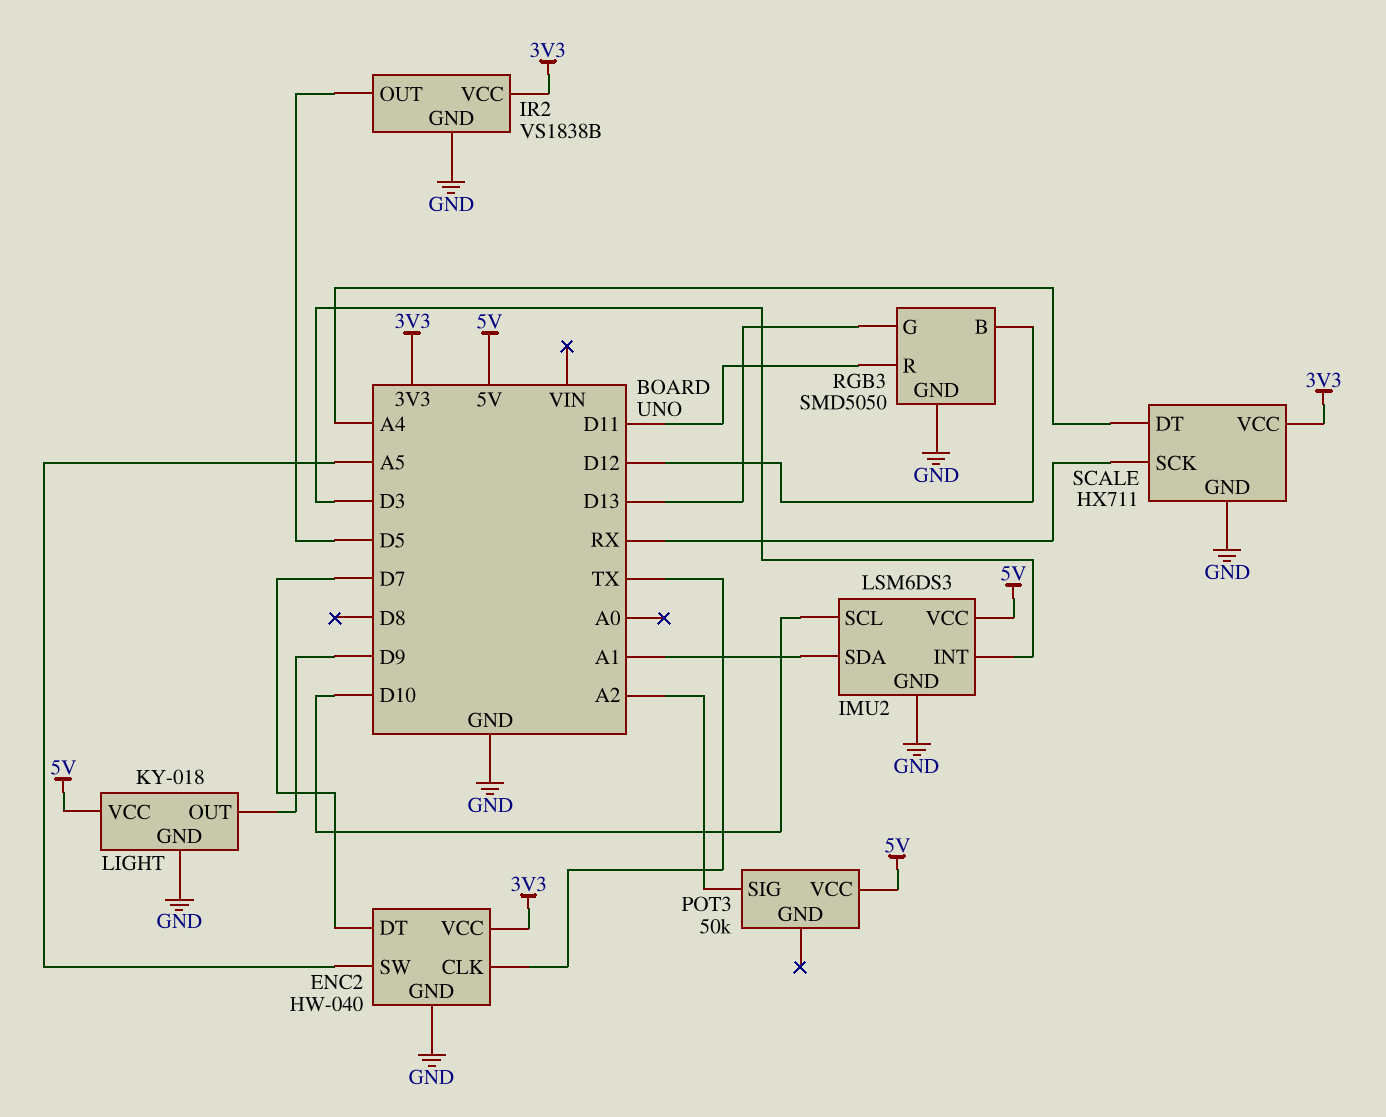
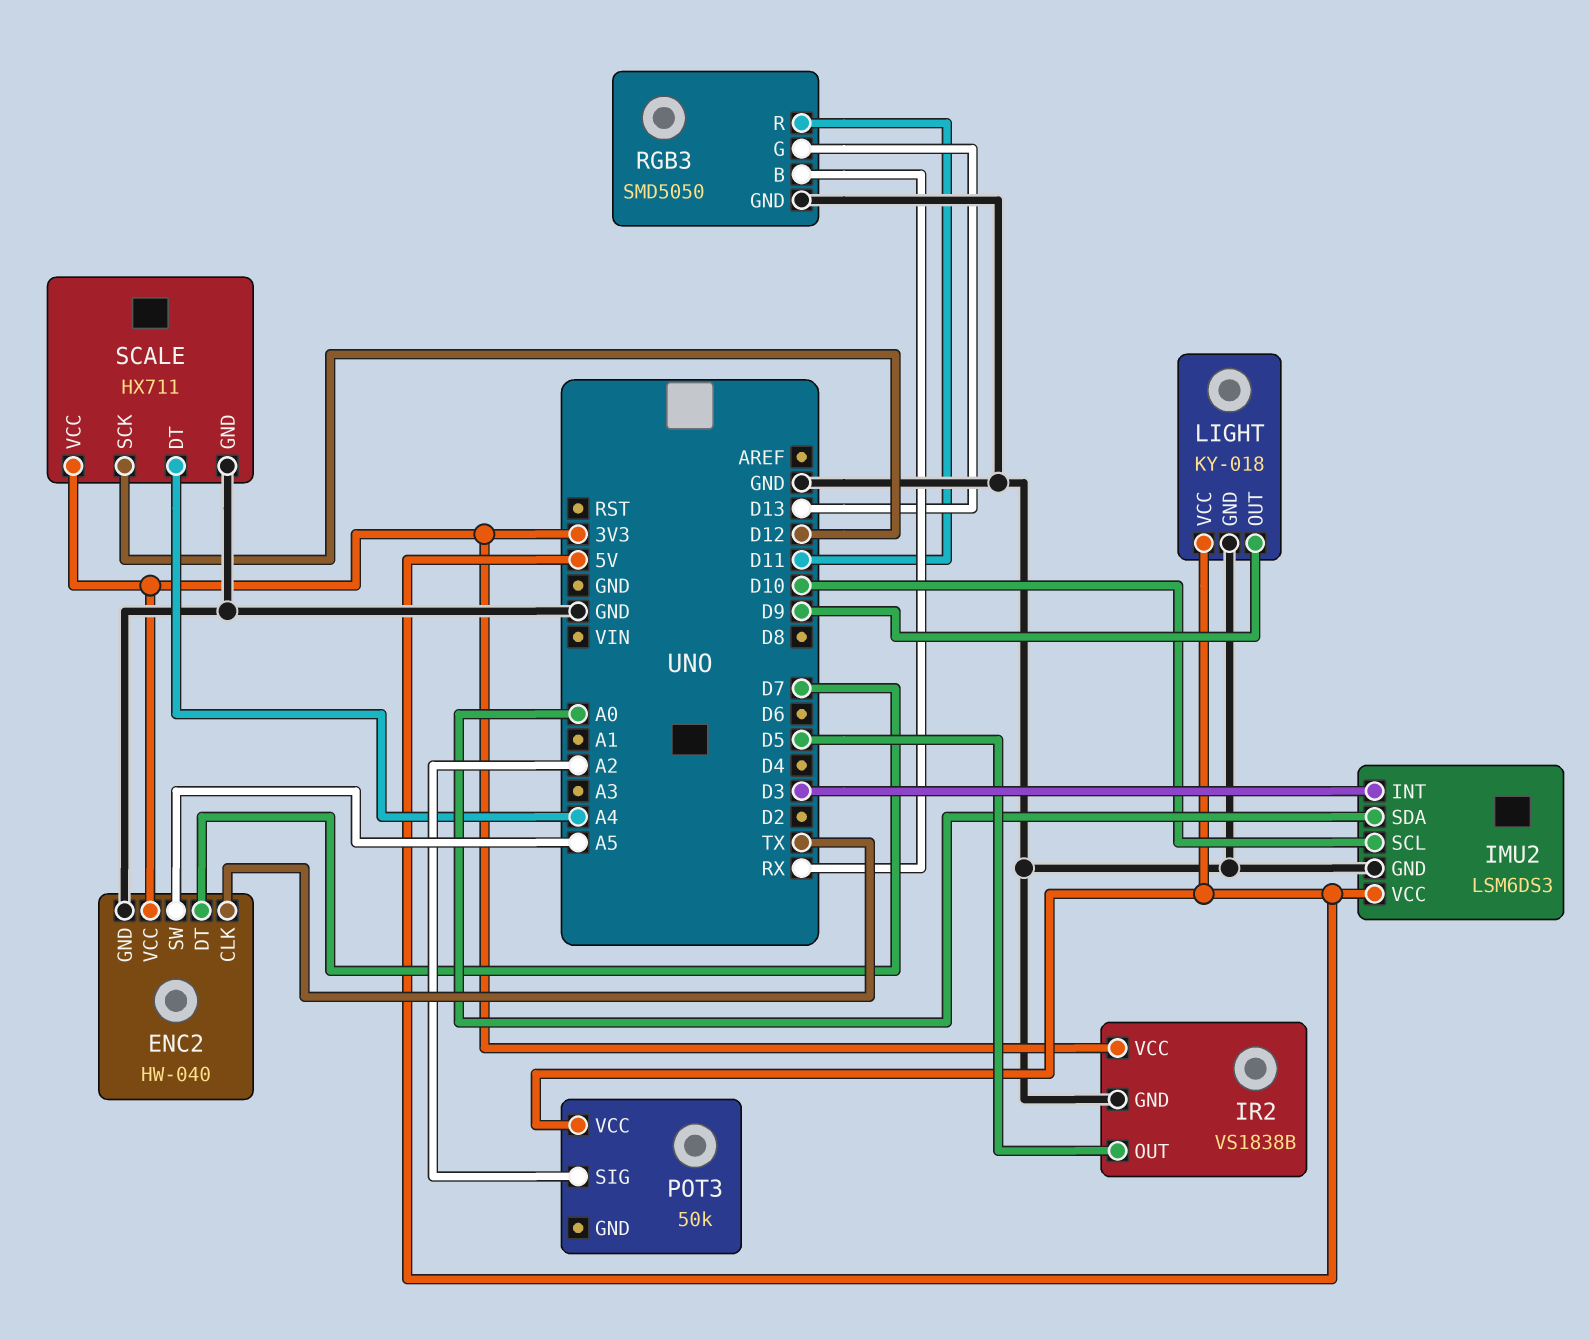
IMU2 pin SDA: A1 -> A0
RGB3 pin B: D12 -> RX
SCALE pin SCK: RX -> D12

